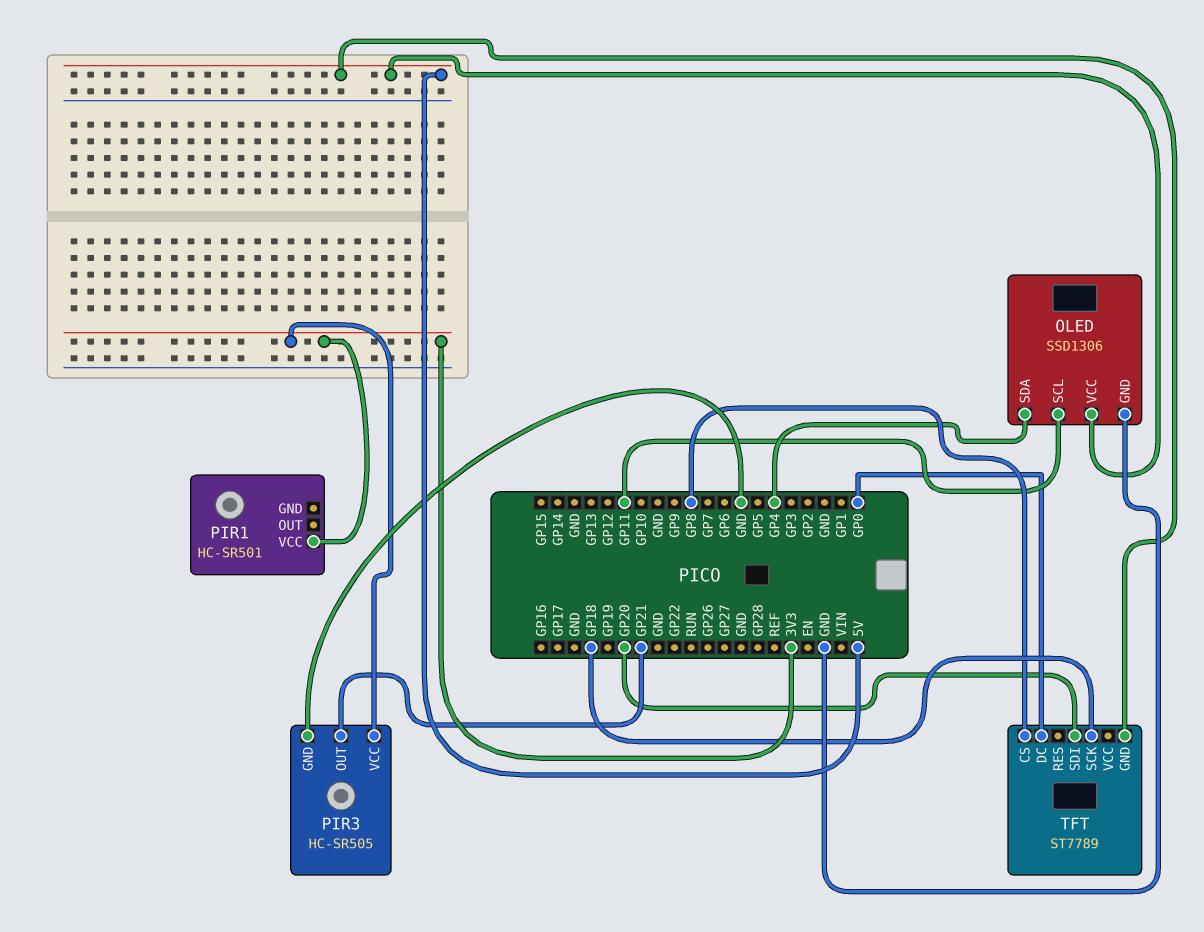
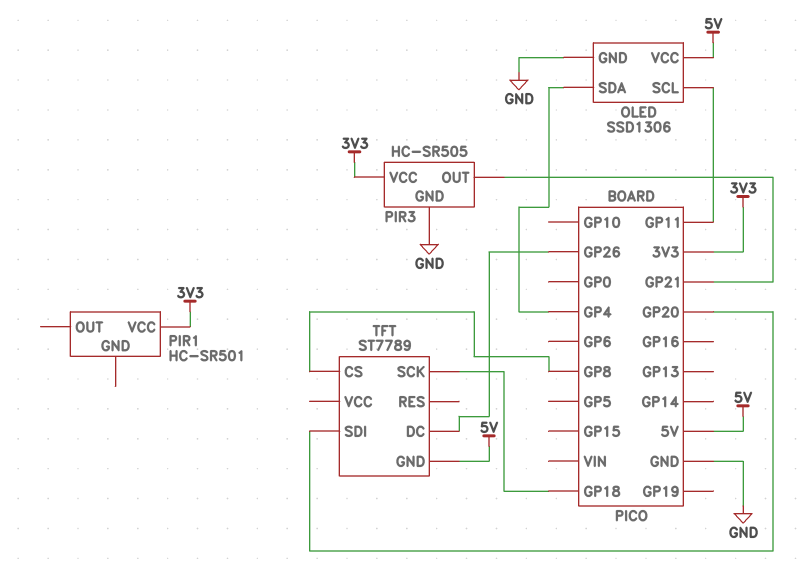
TFT pin DC: GP0 -> GP26

